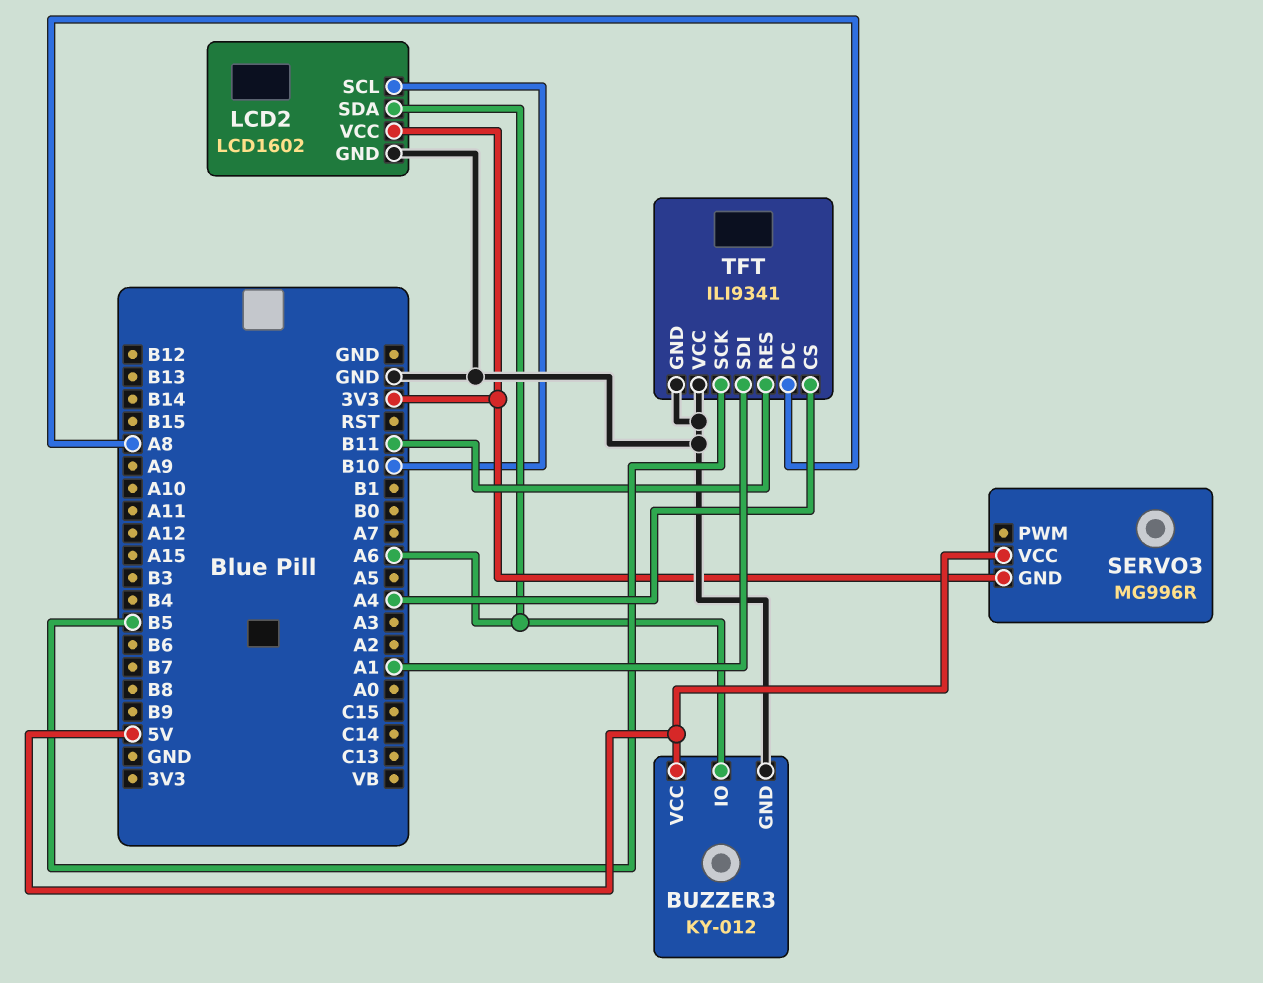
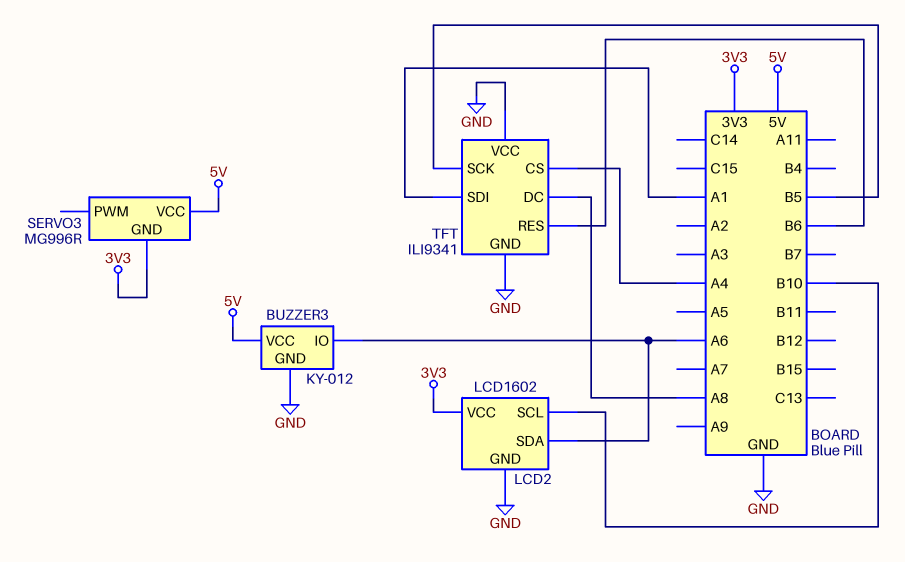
TFT pin RES: B11 -> B6

